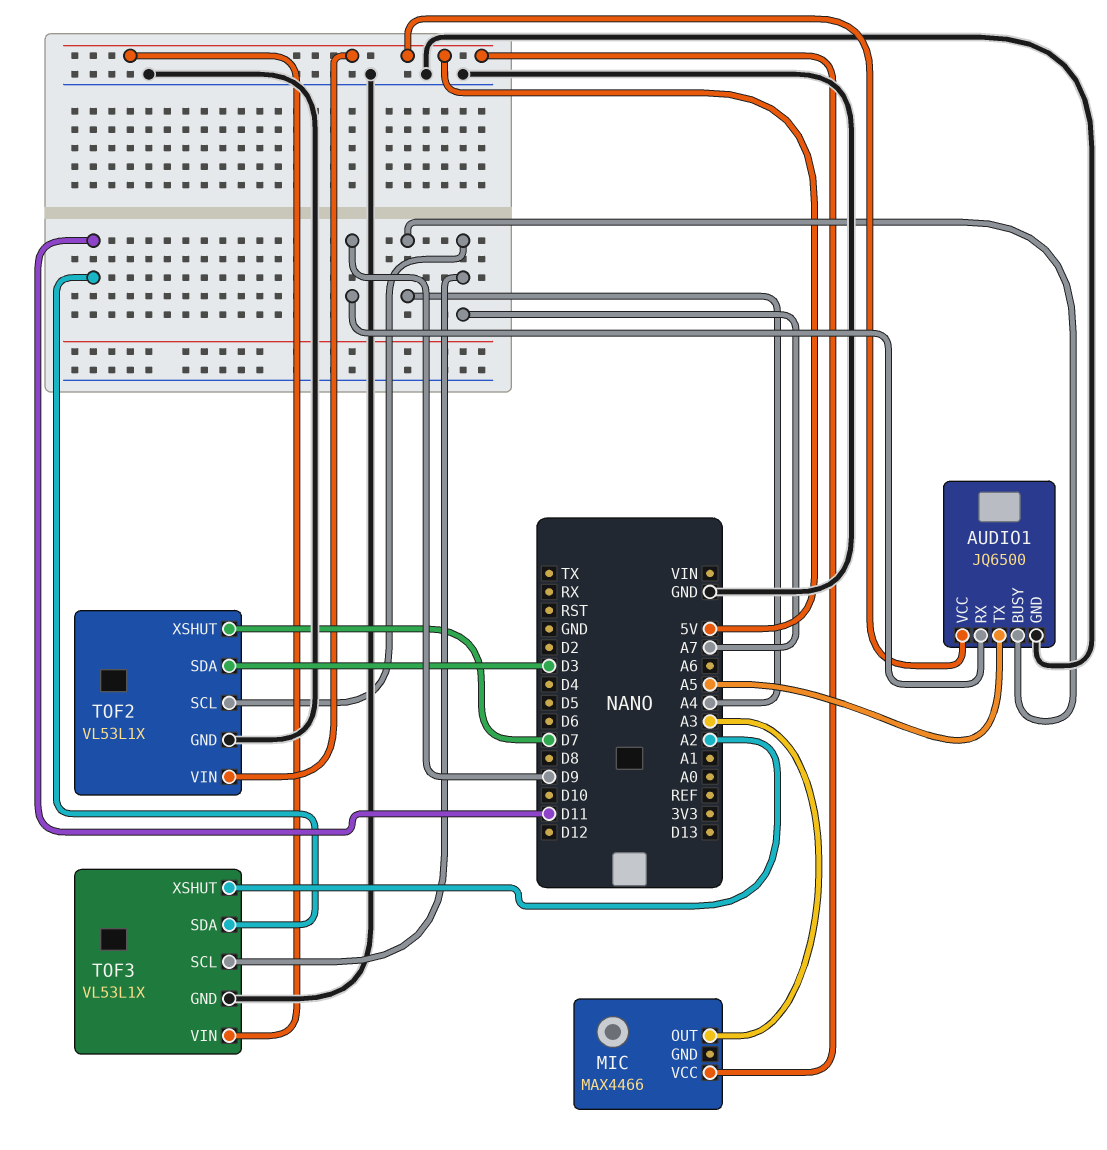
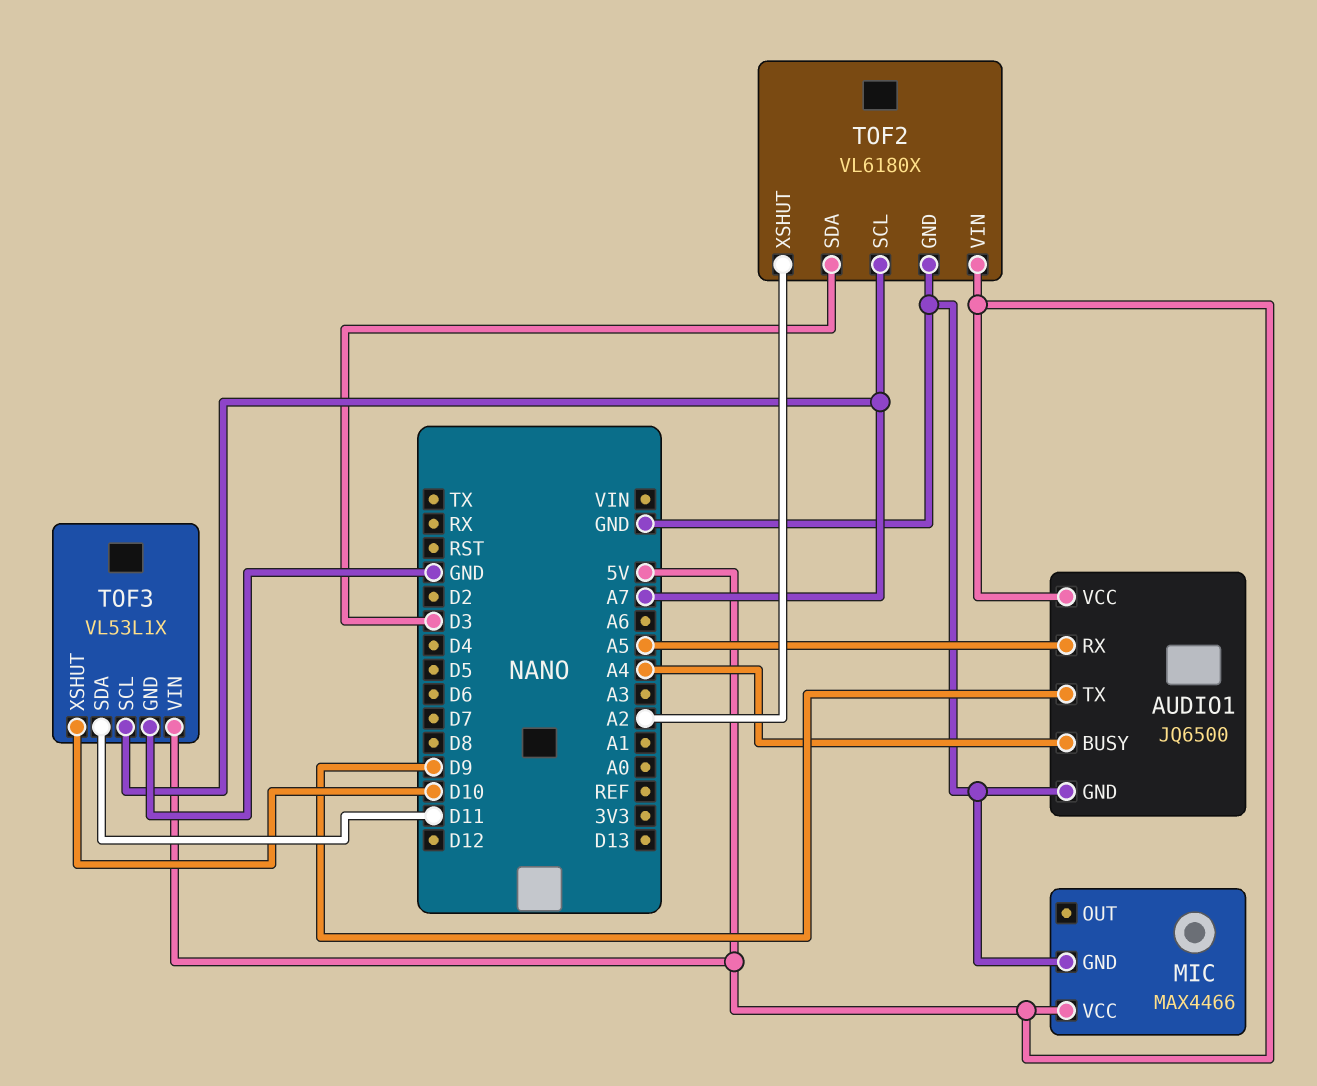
AUDIO1 pin RX: D9 -> A5
AUDIO1 pin TX: A5 -> D9
MIC pin GND: none -> GND
MIC pin OUT: A3 -> none
TOF2: VL53L1X -> VL6180X
TOF2 pin XSHUT: D7 -> A2
TOF3 pin XSHUT: A2 -> D10

